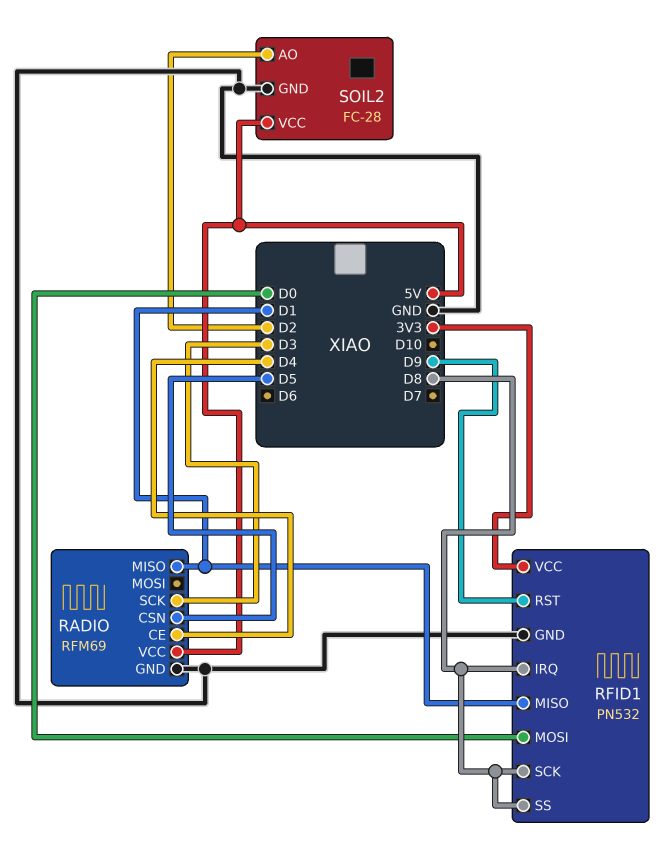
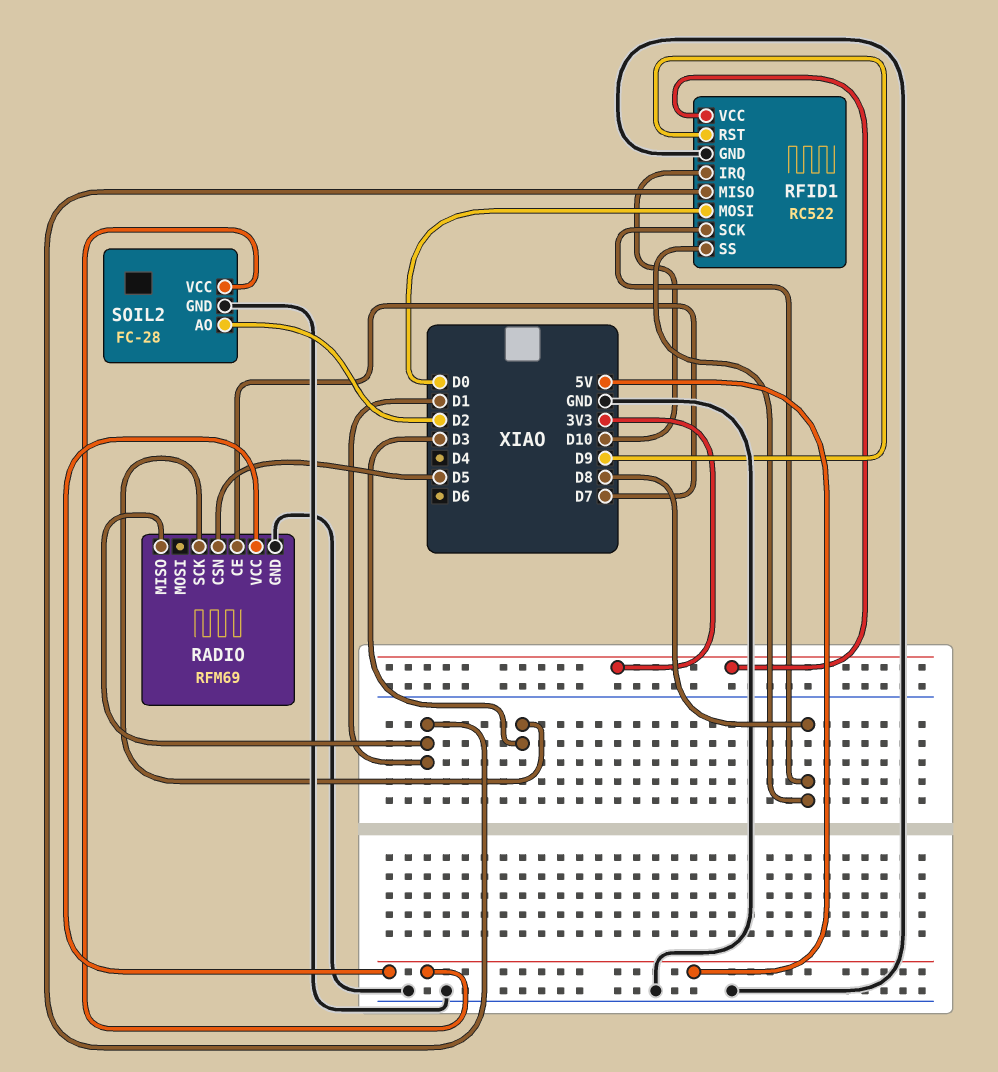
RADIO pin CE: D4 -> D7
RFID1: PN532 -> RC522
RFID1 pin IRQ: D8 -> D10

